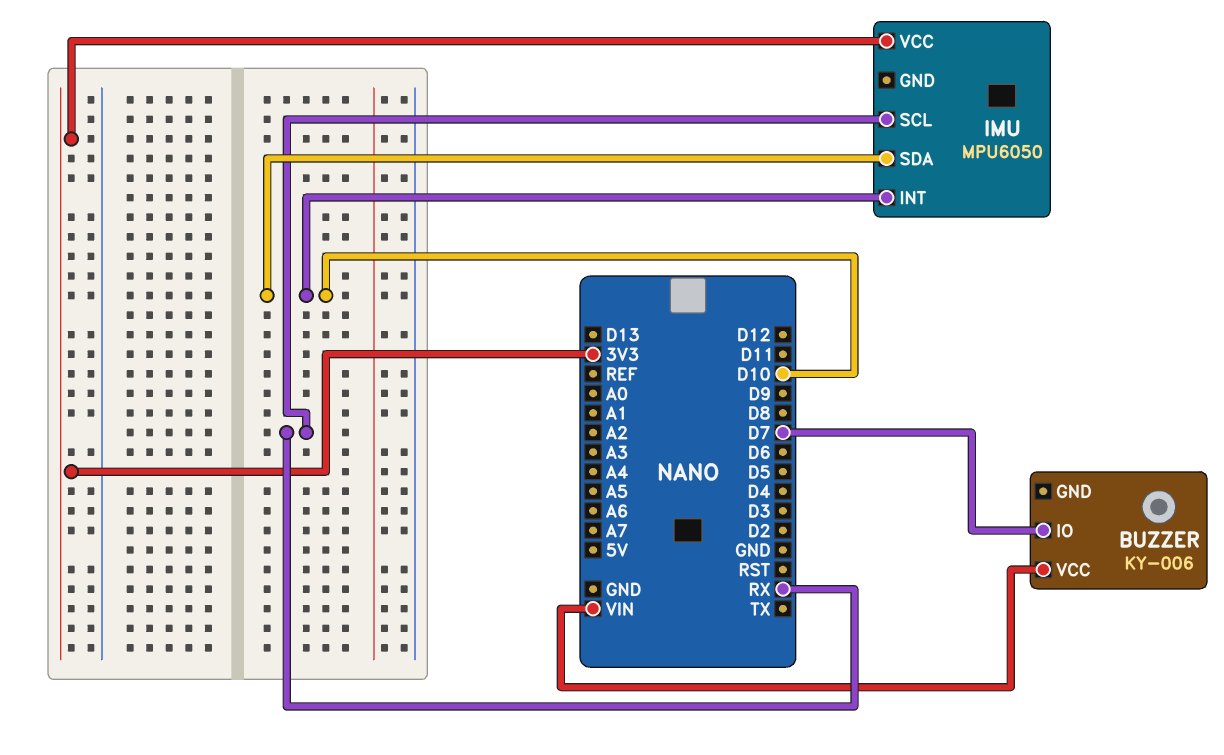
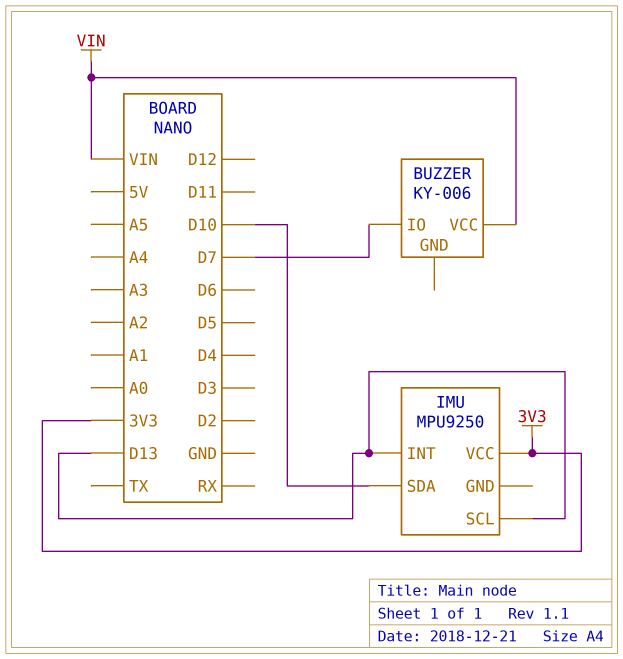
IMU: MPU6050 -> MPU9250
IMU pin INT: D10 -> D13
IMU pin SCL: RX -> D13

